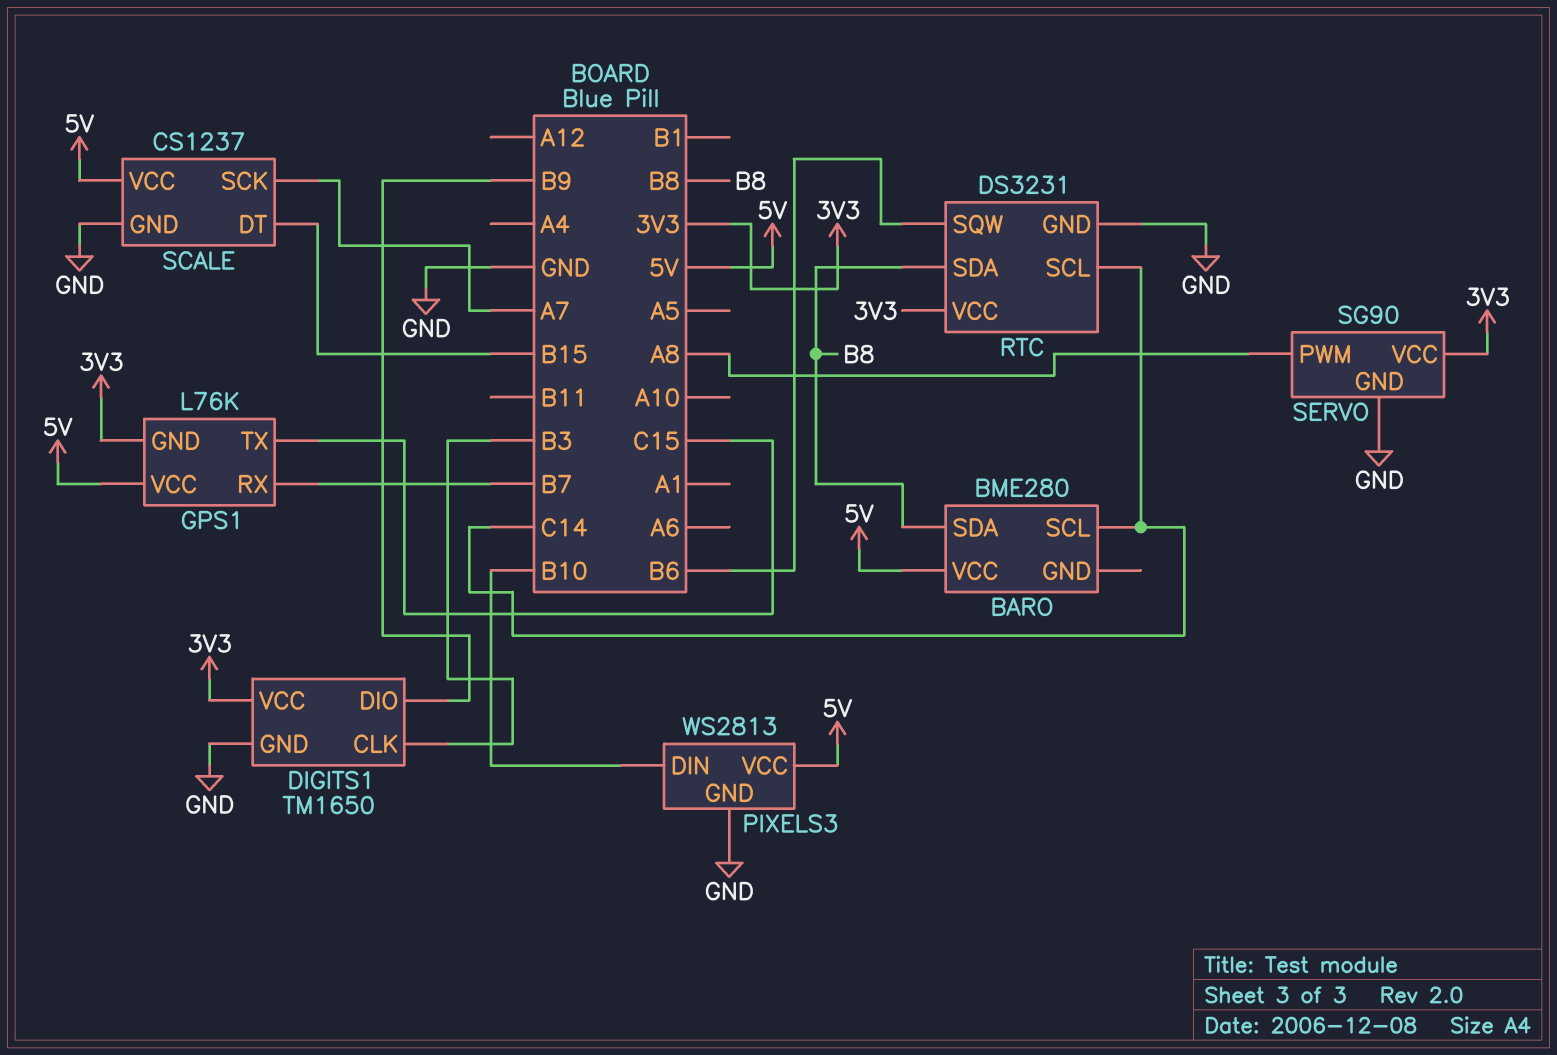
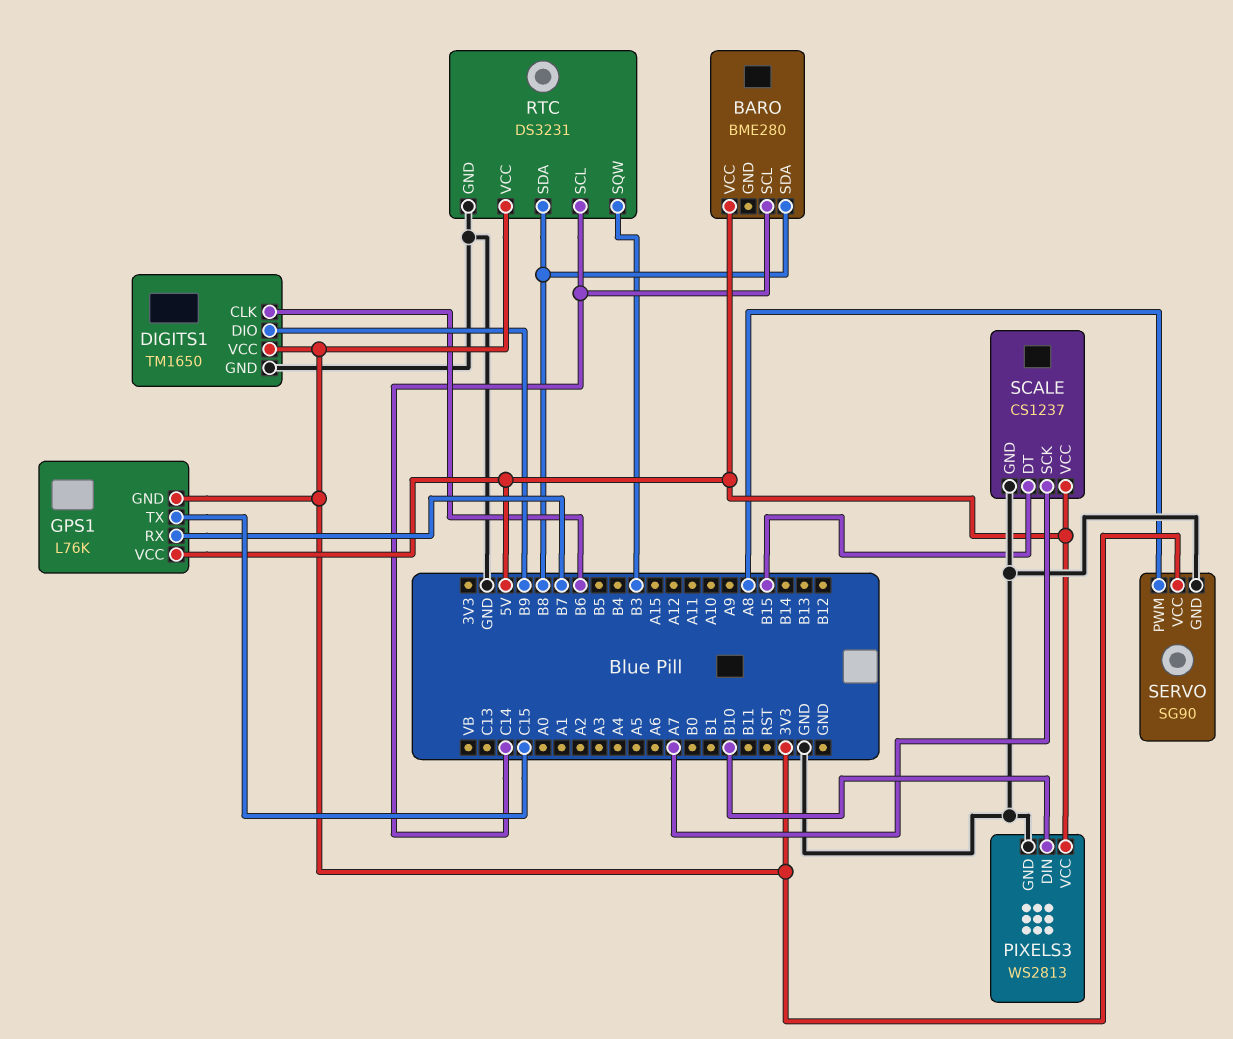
DIGITS1 pin CLK: B3 -> B6
RTC pin SQW: B6 -> B3

